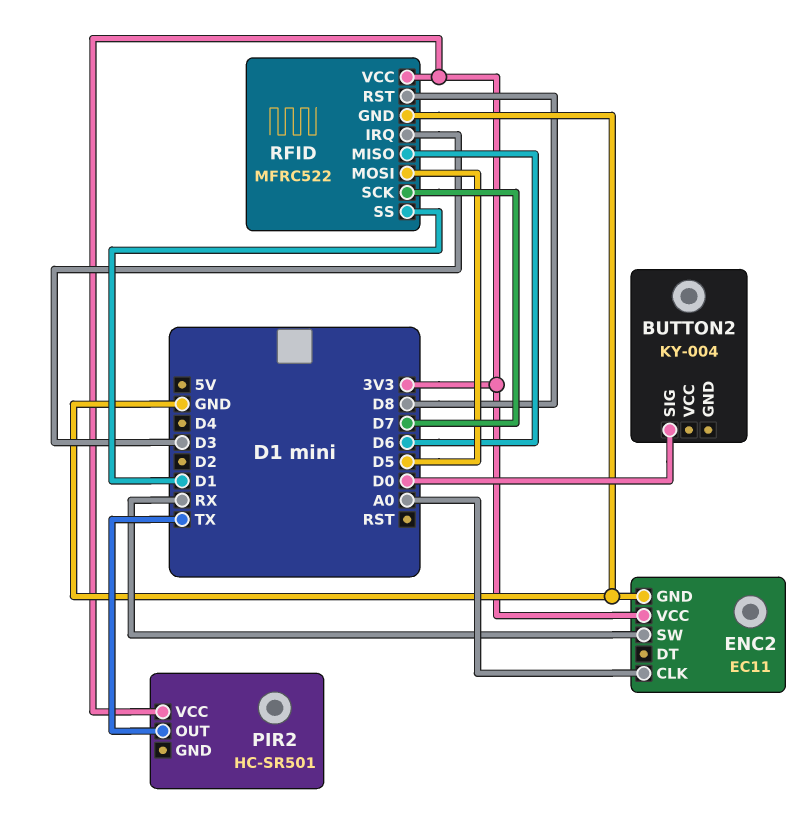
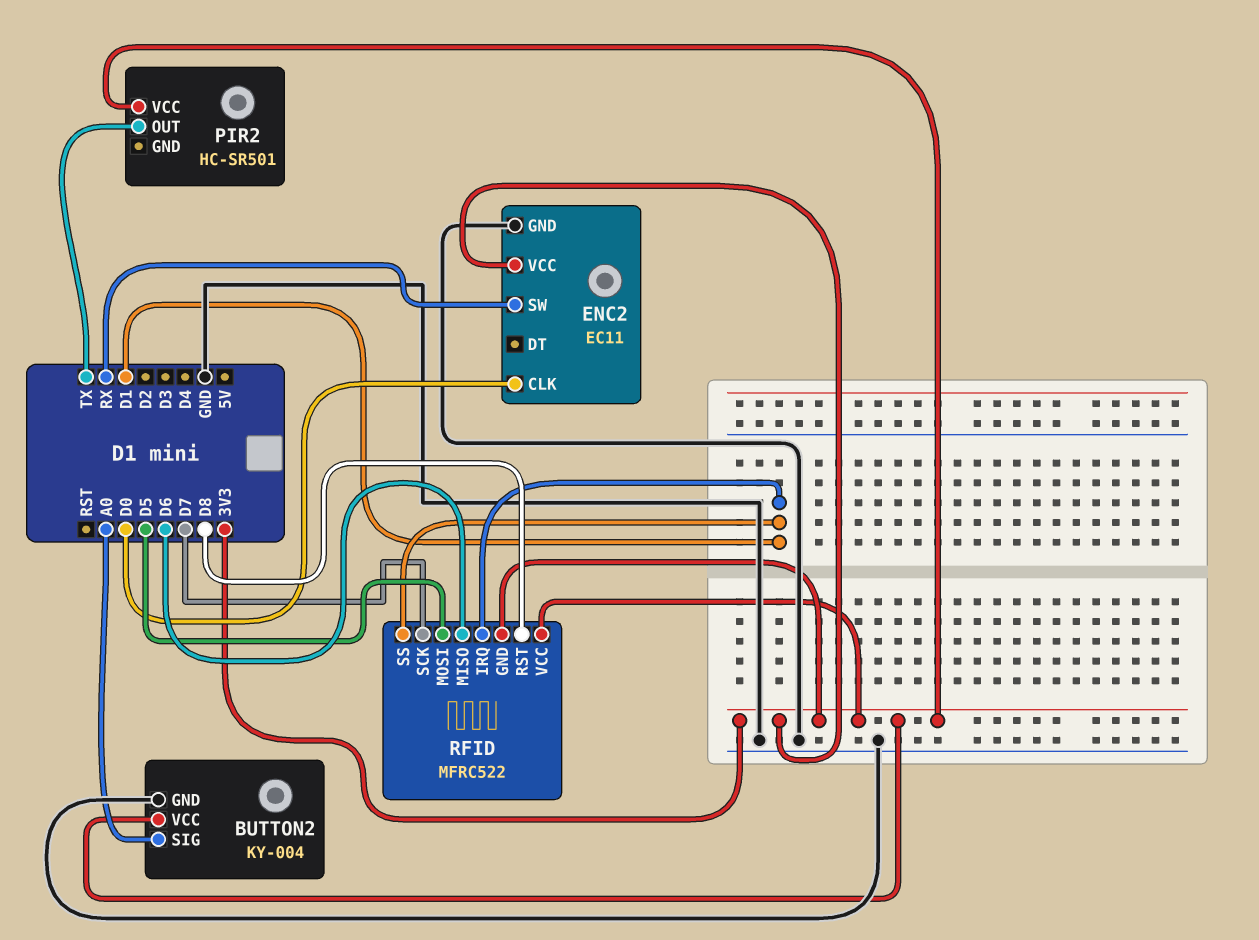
BUTTON2 pin GND: none -> GND
BUTTON2 pin SIG: D0 -> A0
BUTTON2 pin VCC: none -> 3V3
ENC2 pin CLK: A0 -> D0
RFID pin GND: GND -> 3V3
RFID pin IRQ: D3 -> D1

